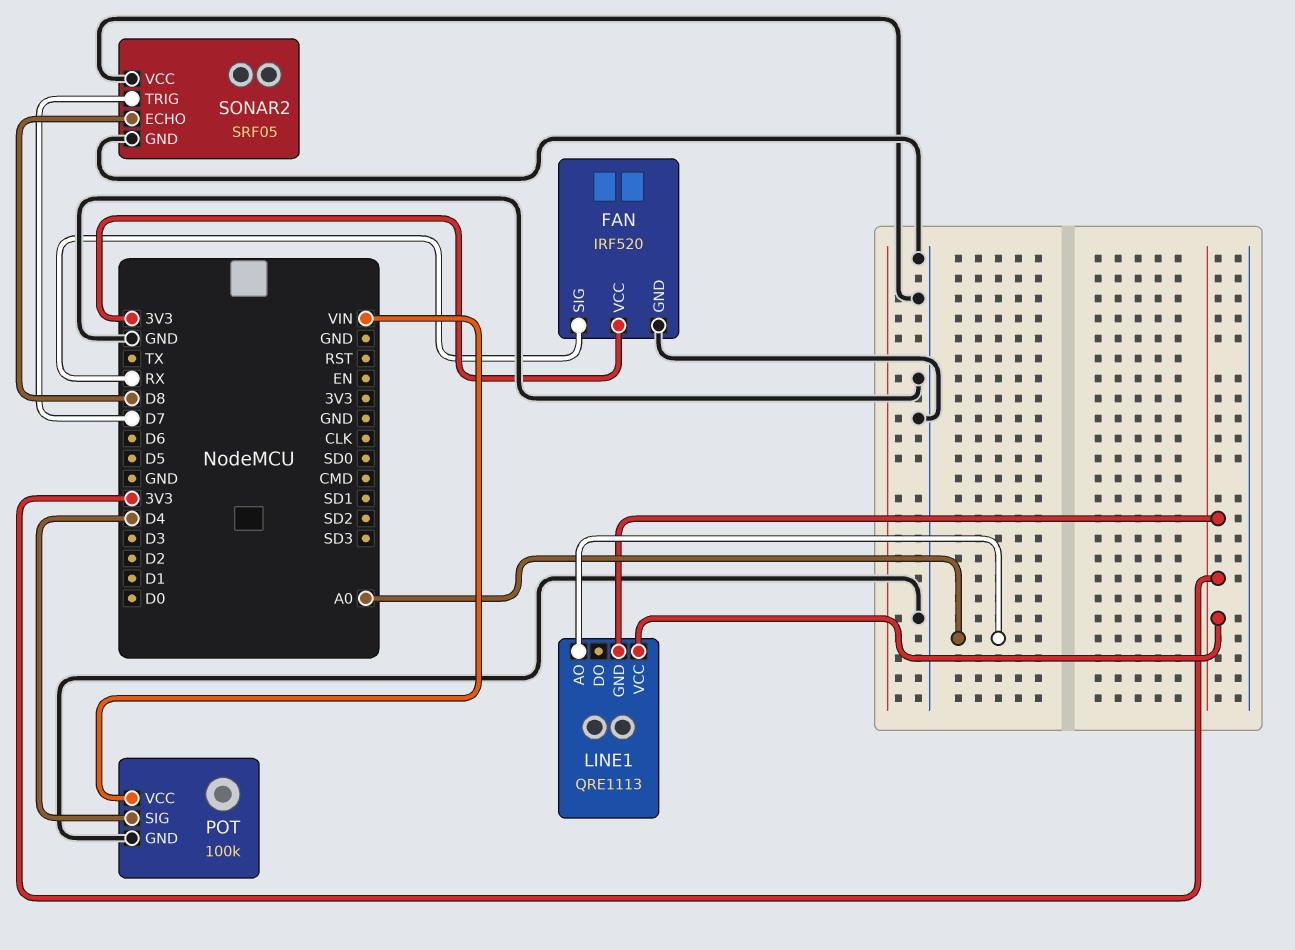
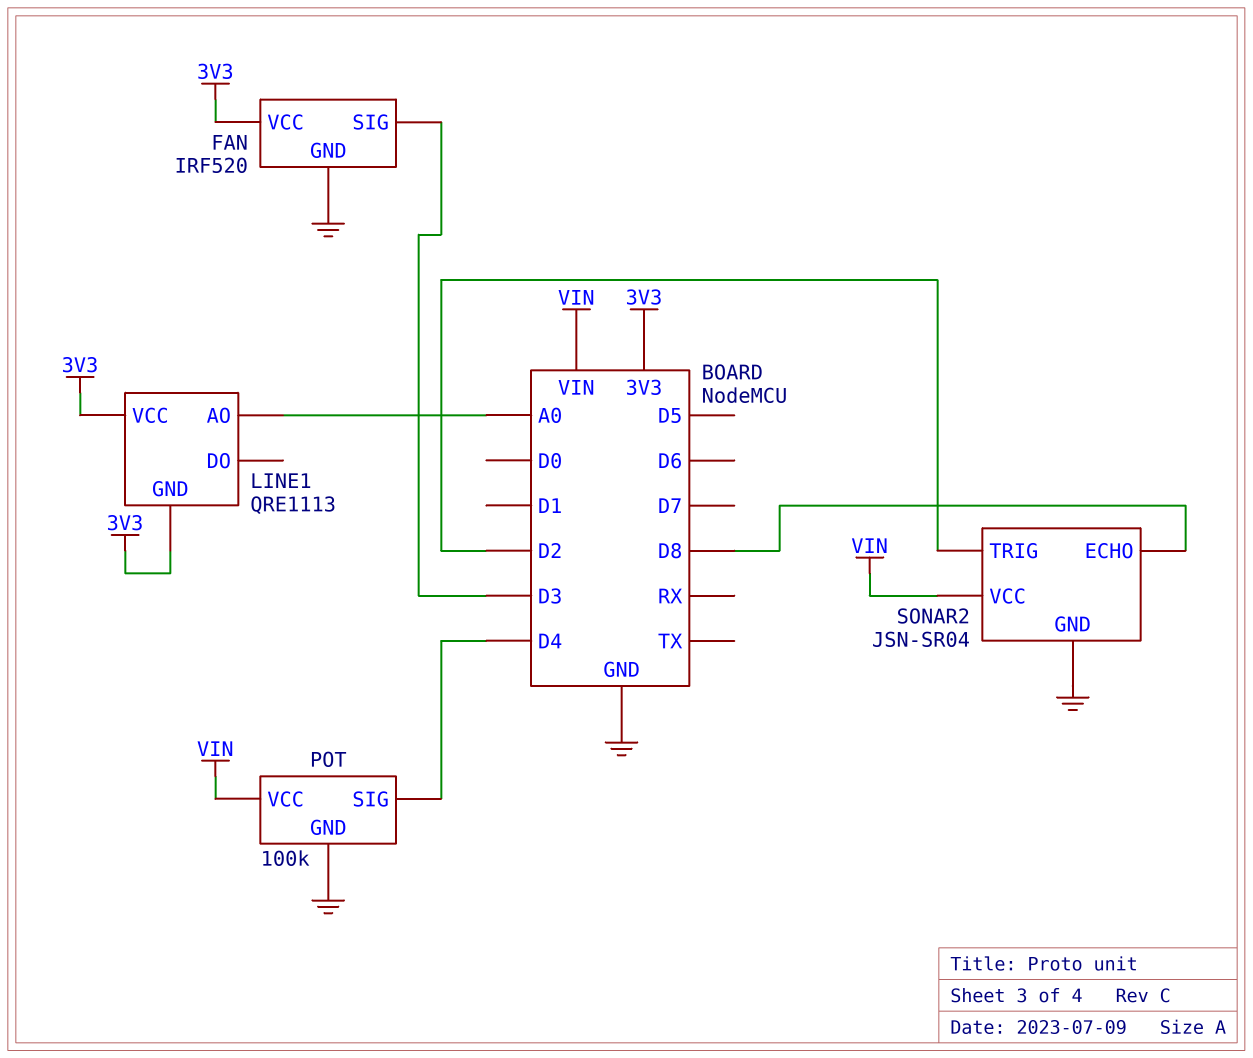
FAN pin SIG: RX -> D3
SONAR2: SRF05 -> JSN-SR04
SONAR2 pin TRIG: D7 -> D2
SONAR2 pin VCC: GND -> VIN

